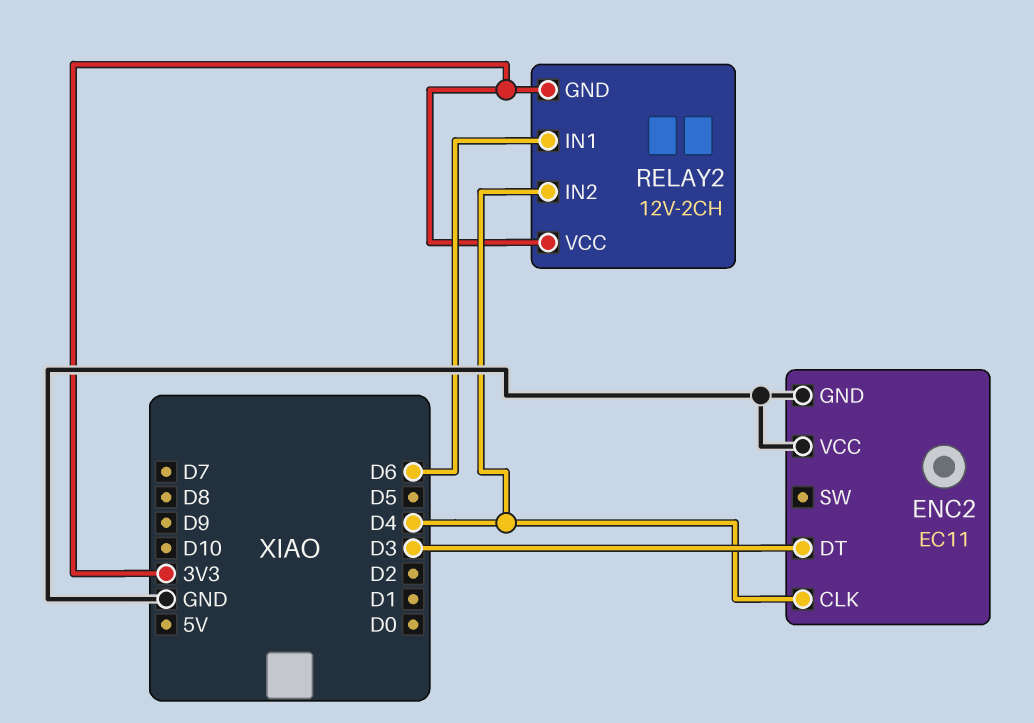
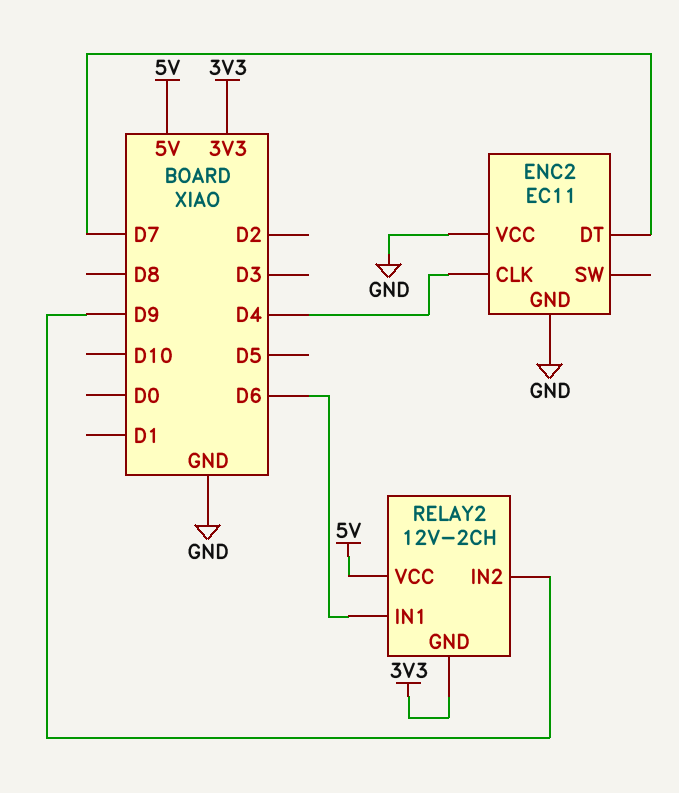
ENC2 pin DT: D3 -> D7
RELAY2 pin IN2: D4 -> D9
RELAY2 pin VCC: 3V3 -> 5V

